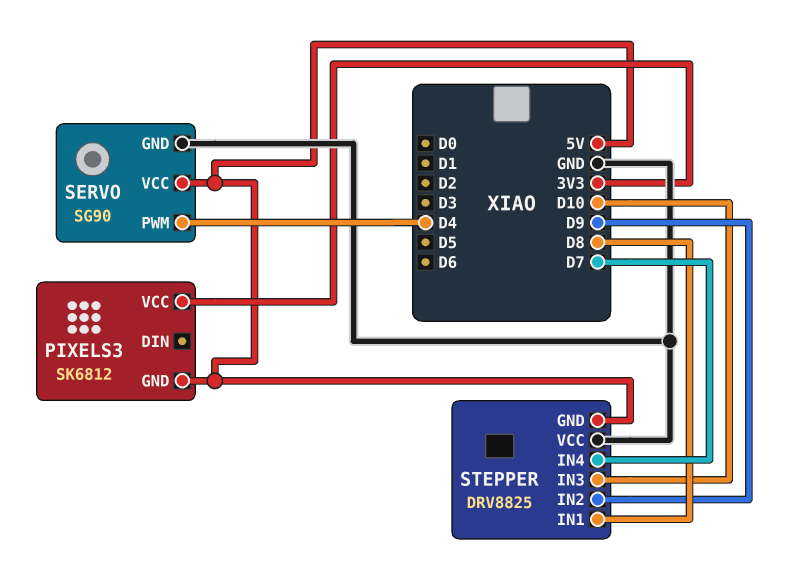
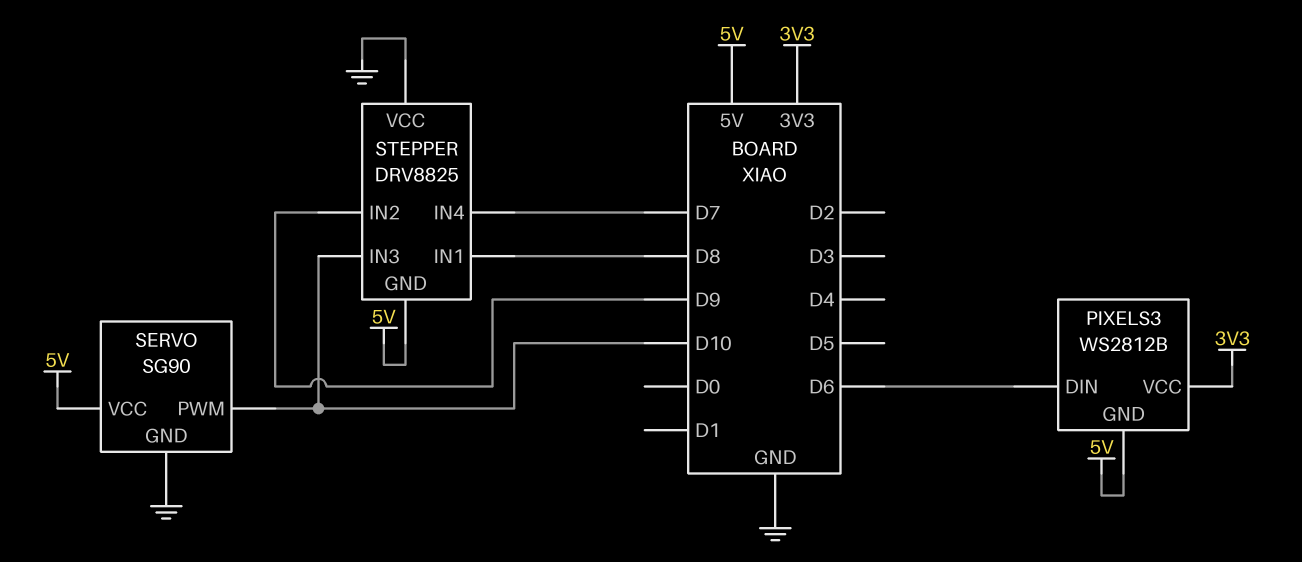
PIXELS3: SK6812 -> WS2812B
PIXELS3 pin DIN: none -> D6
SERVO pin PWM: D4 -> D10

